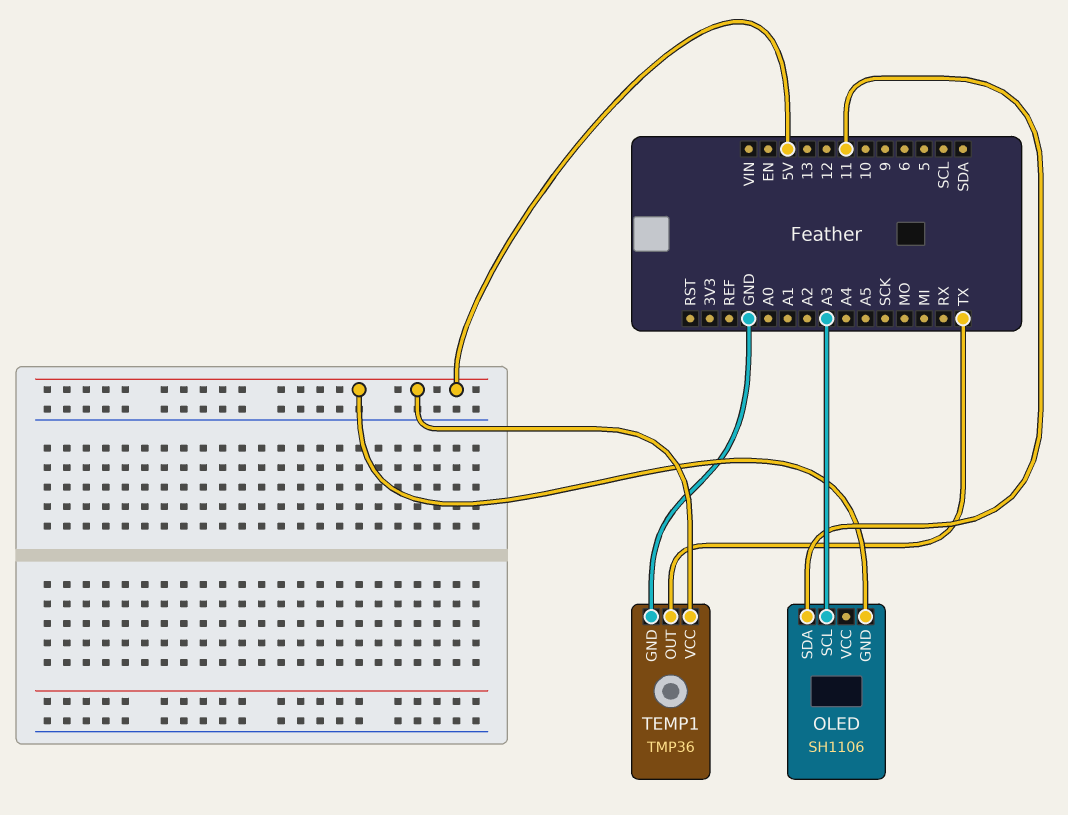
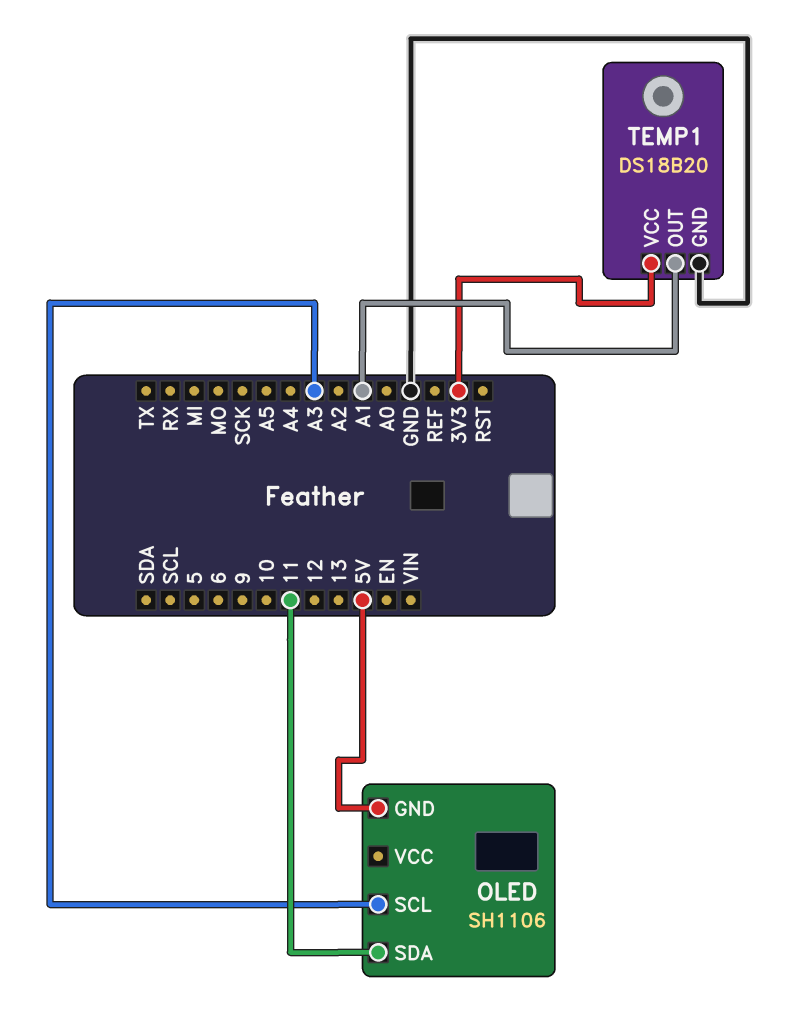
TEMP1: TMP36 -> DS18B20
TEMP1 pin OUT: TX -> A1
TEMP1 pin VCC: 5V -> 3V3

